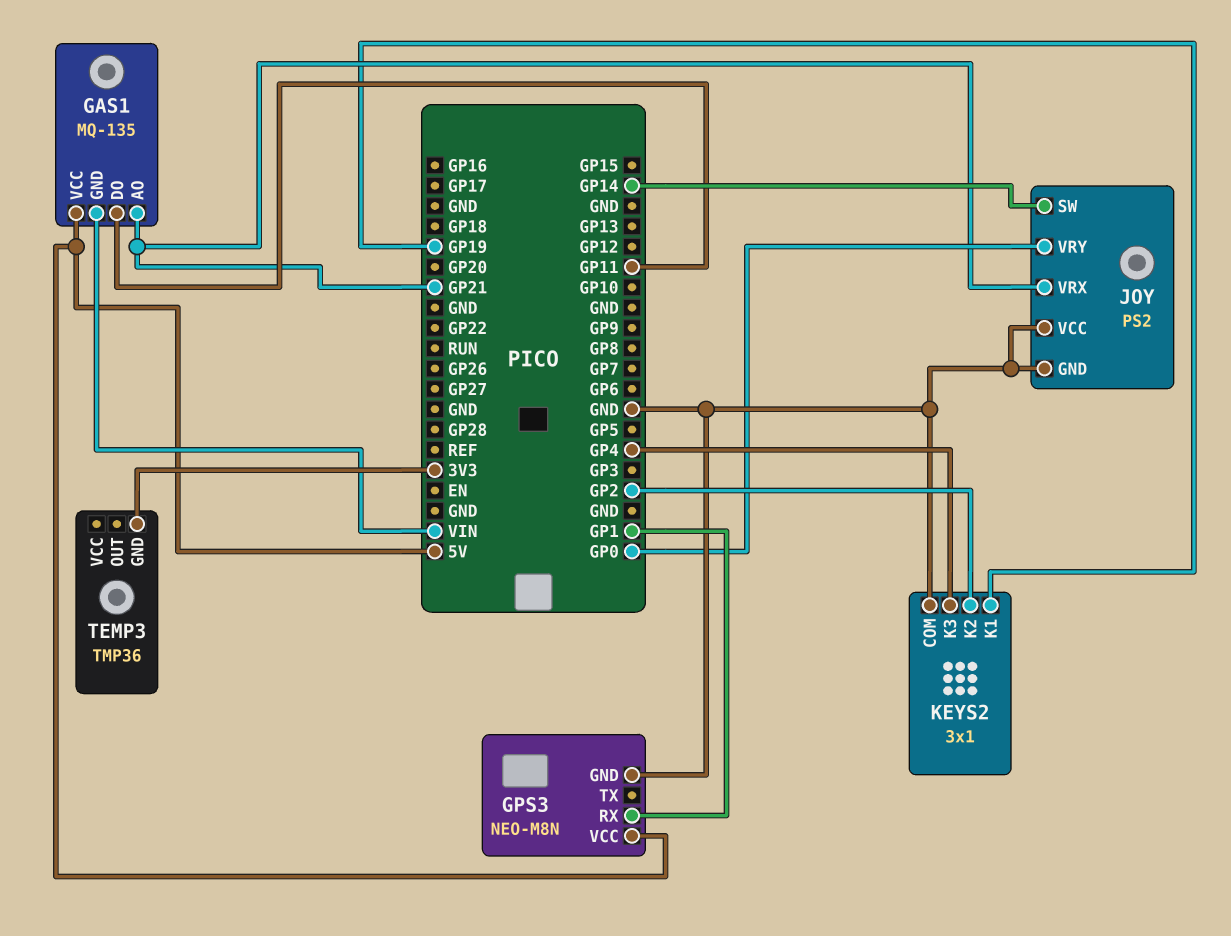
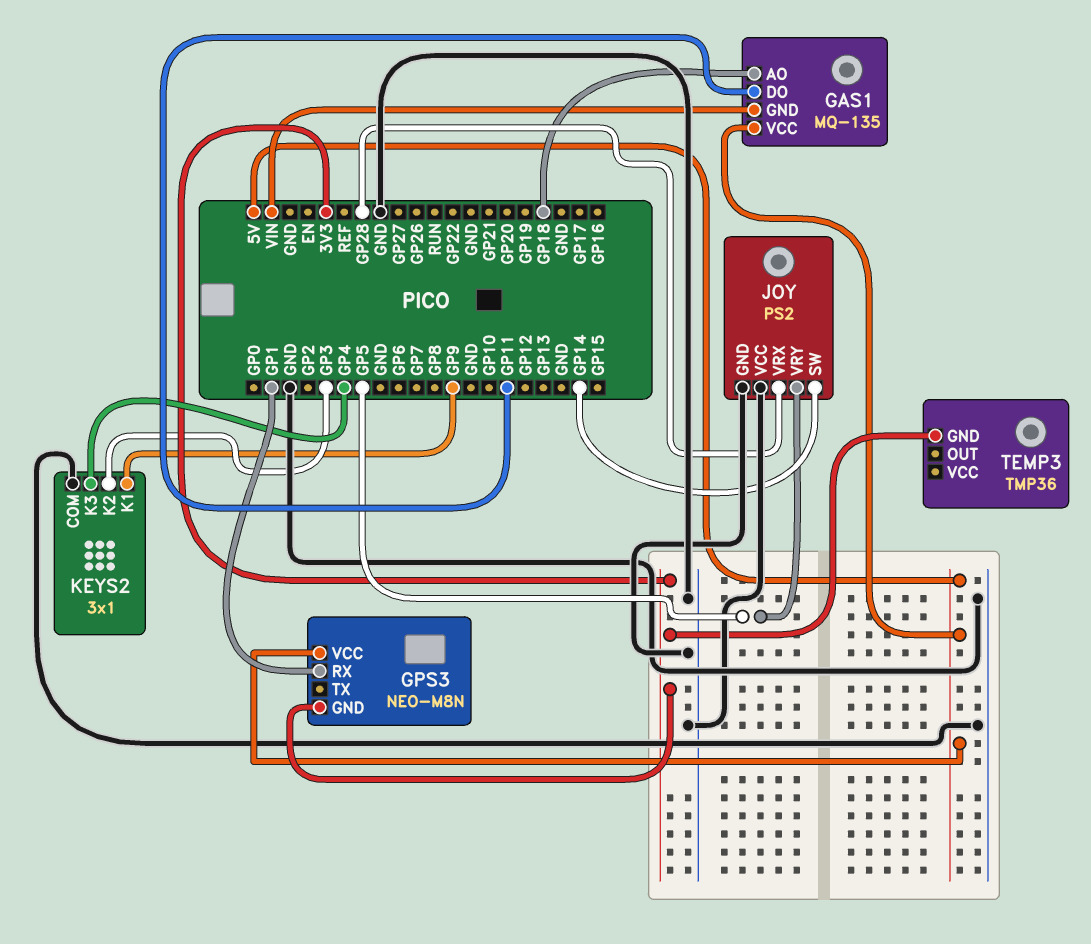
GAS1 pin AO: GP21 -> GP18
GPS3 pin GND: GND -> 3V3
JOY pin VRX: GP21 -> GP28
JOY pin VRY: GP0 -> GP5
KEYS2 pin K1: GP19 -> GP9
KEYS2 pin K2: GP2 -> GP3

